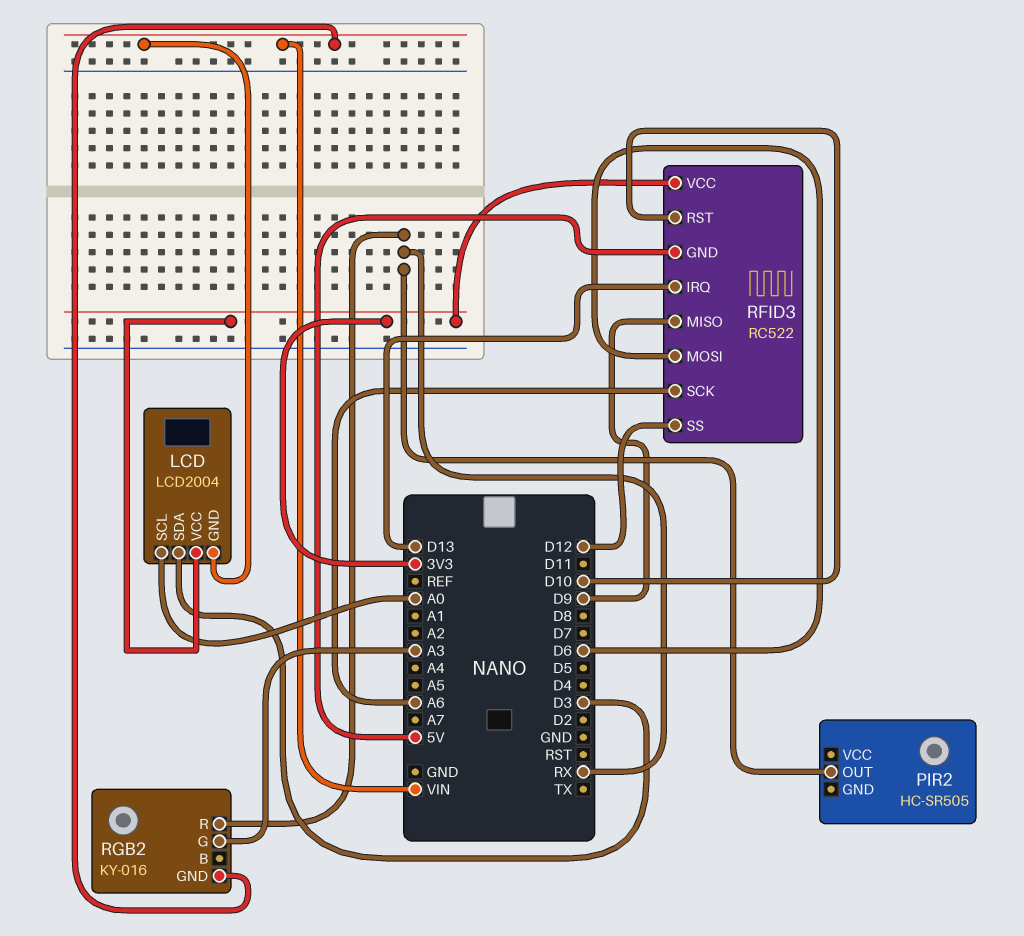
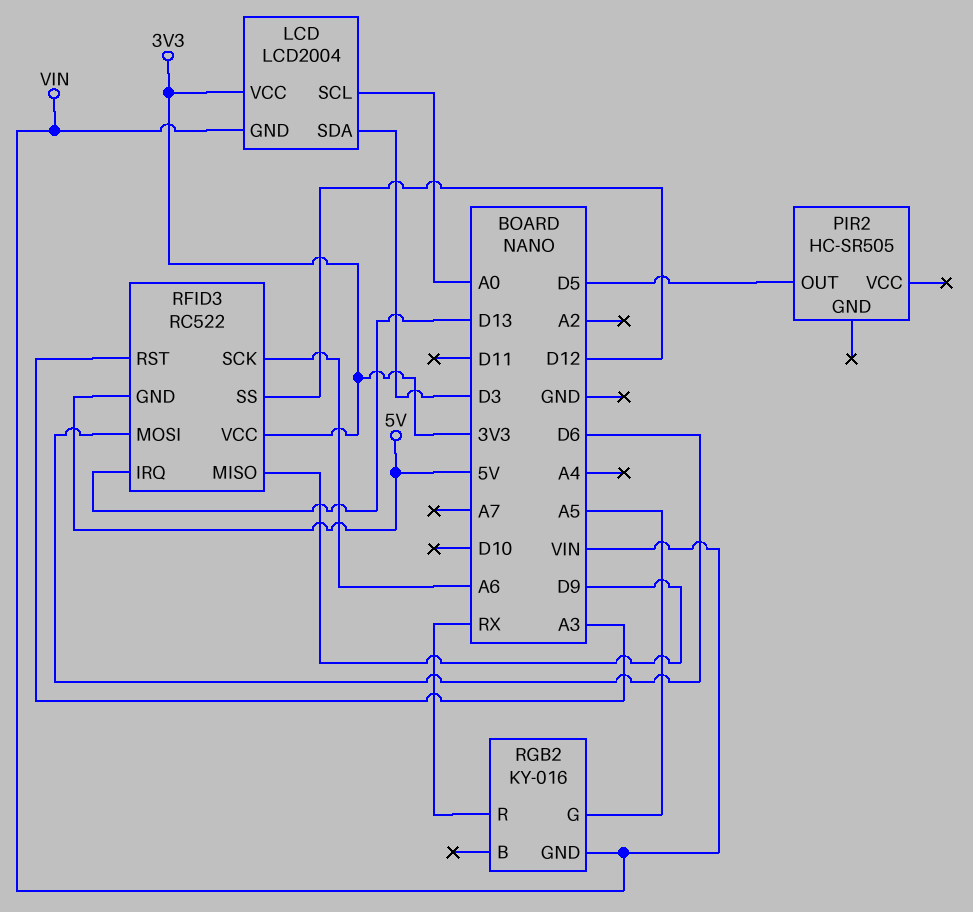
PIR2 pin OUT: RX -> D5
RFID3 pin RST: D10 -> A3
RGB2 pin G: A3 -> A5

